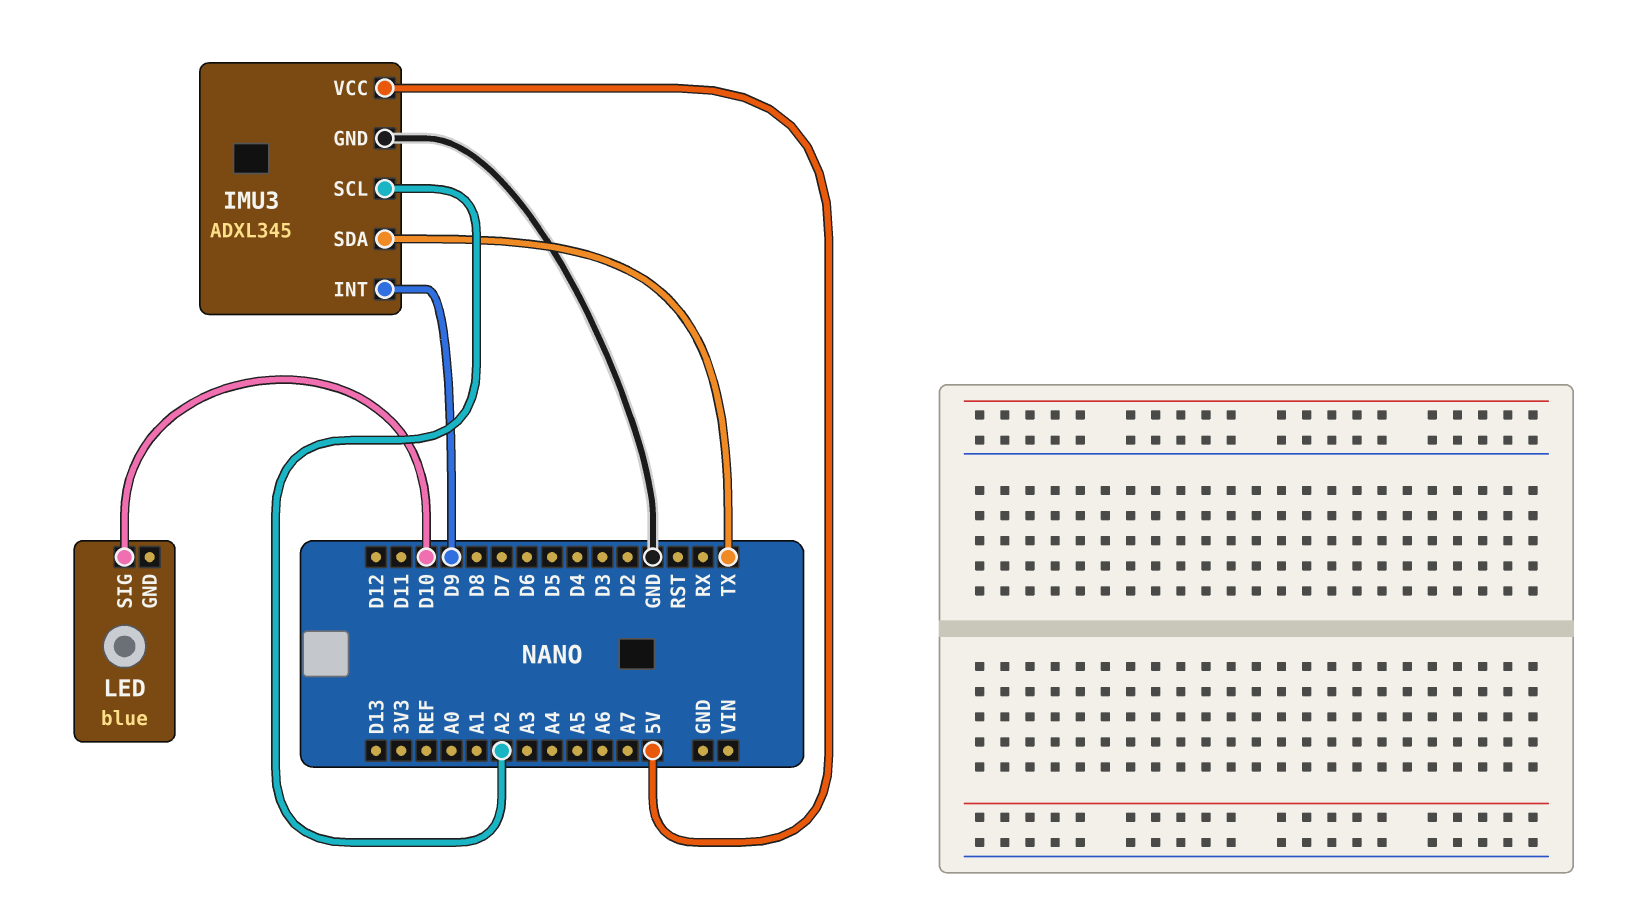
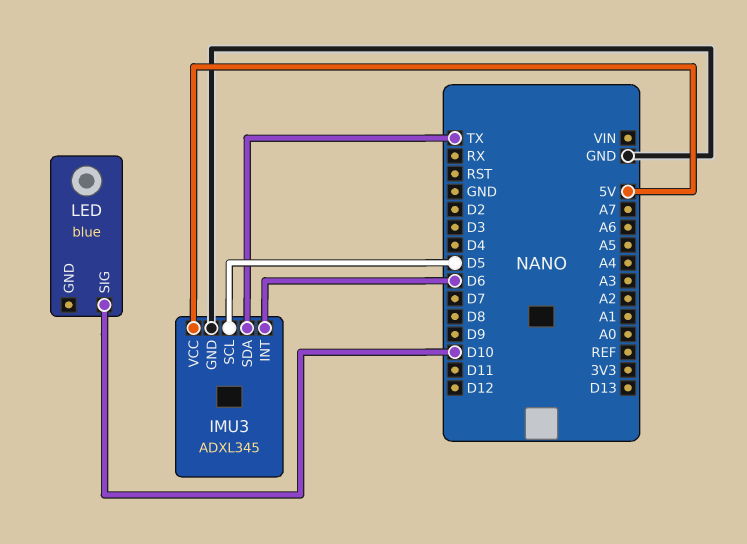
IMU3 pin INT: D9 -> D6
IMU3 pin SCL: A2 -> D5

